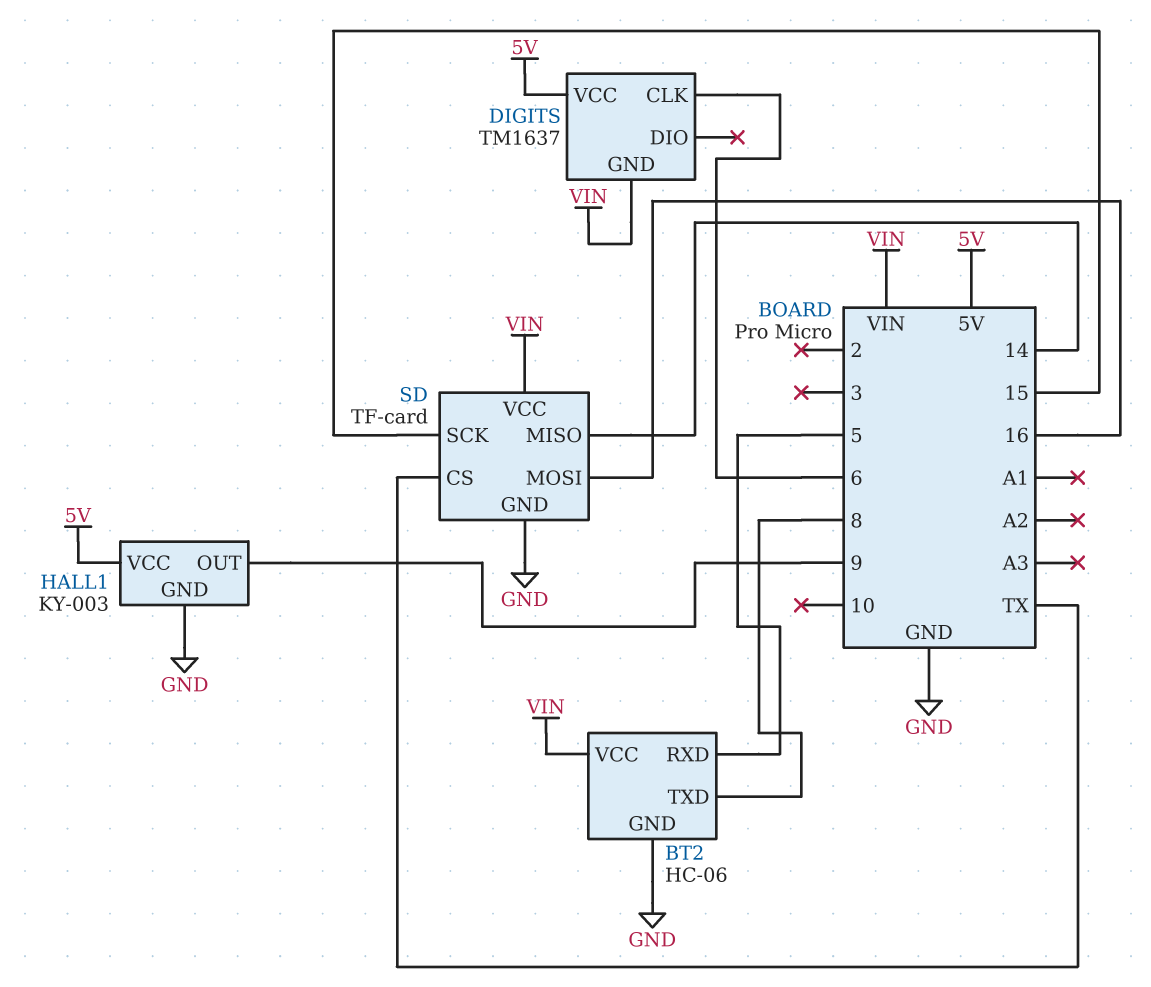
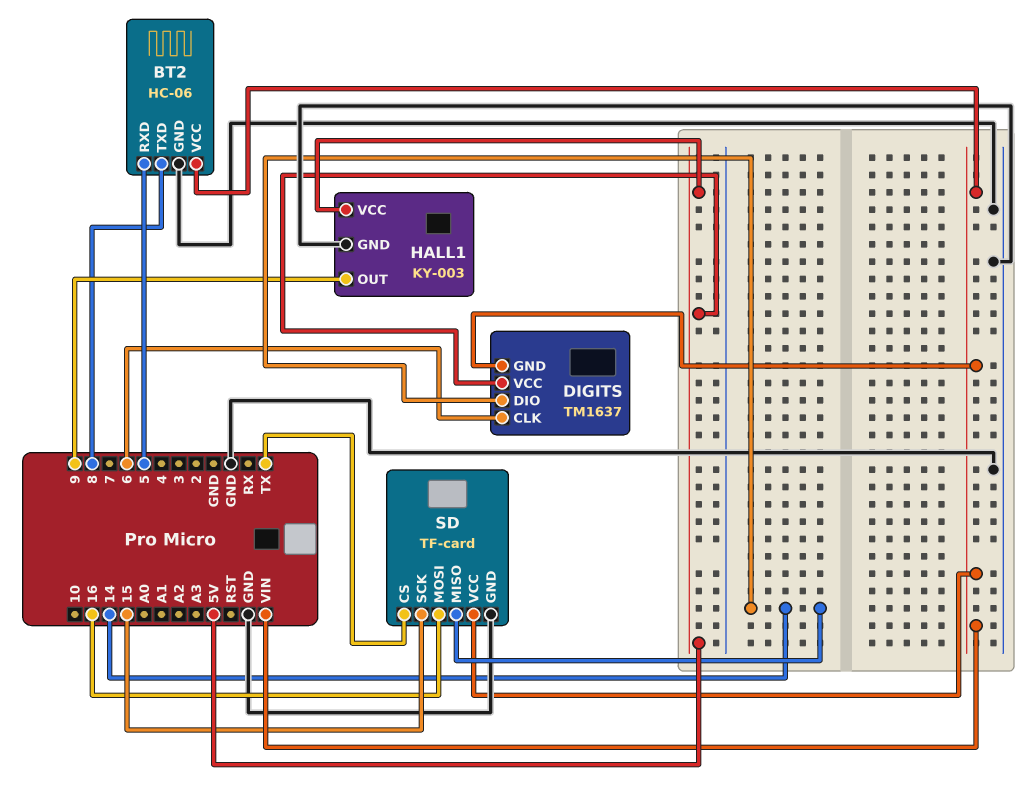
DIGITS pin DIO: none -> 14

